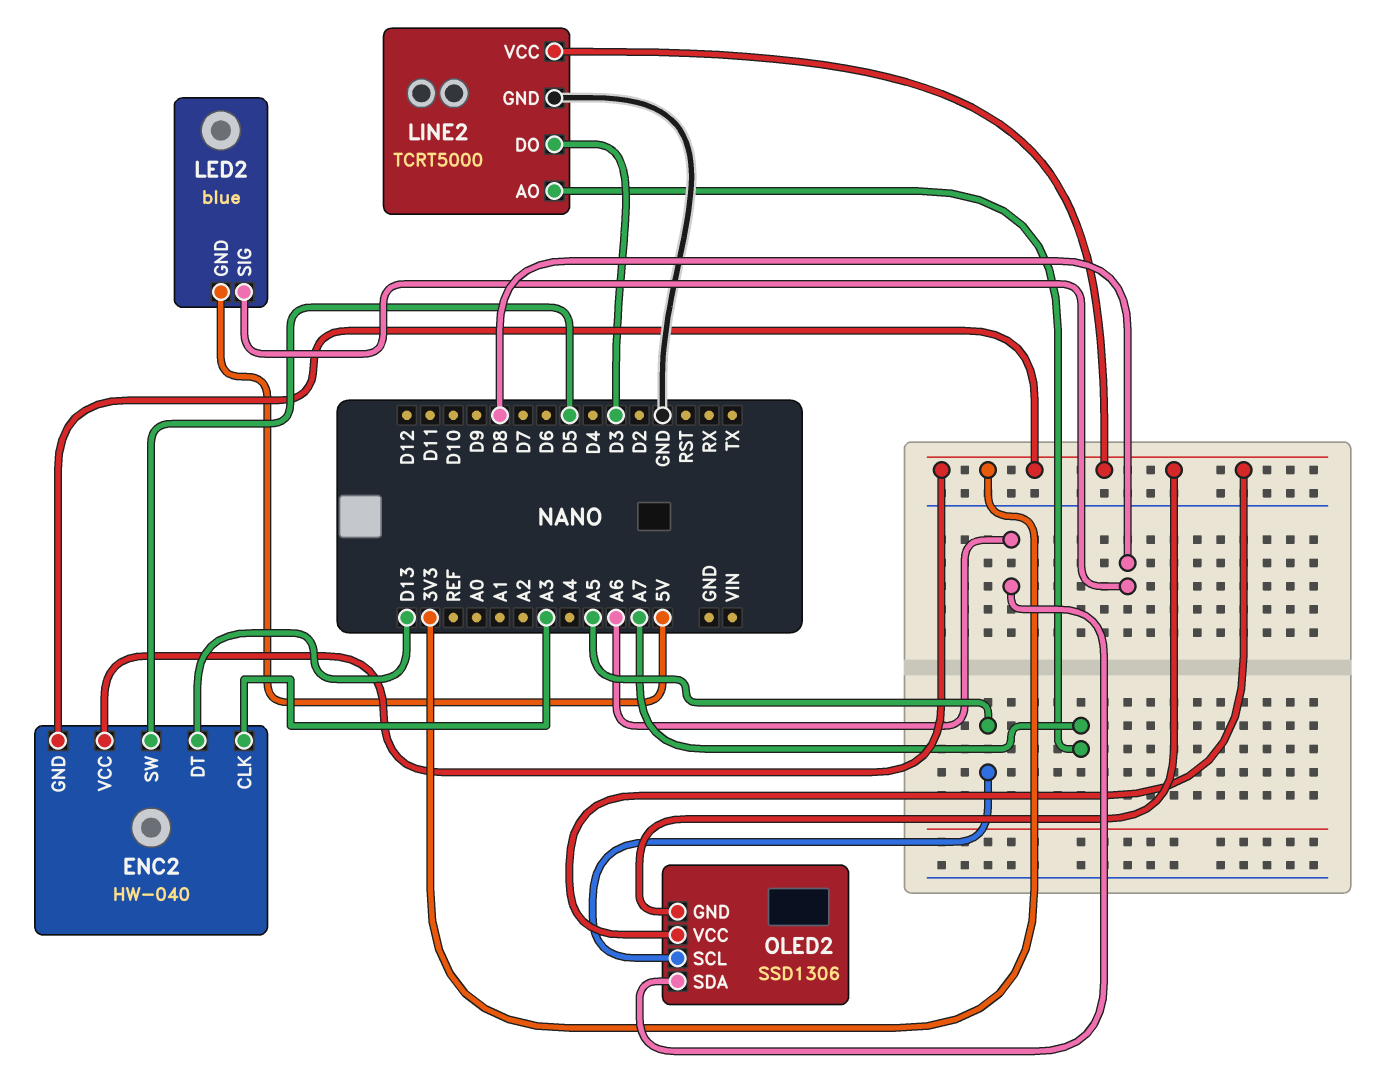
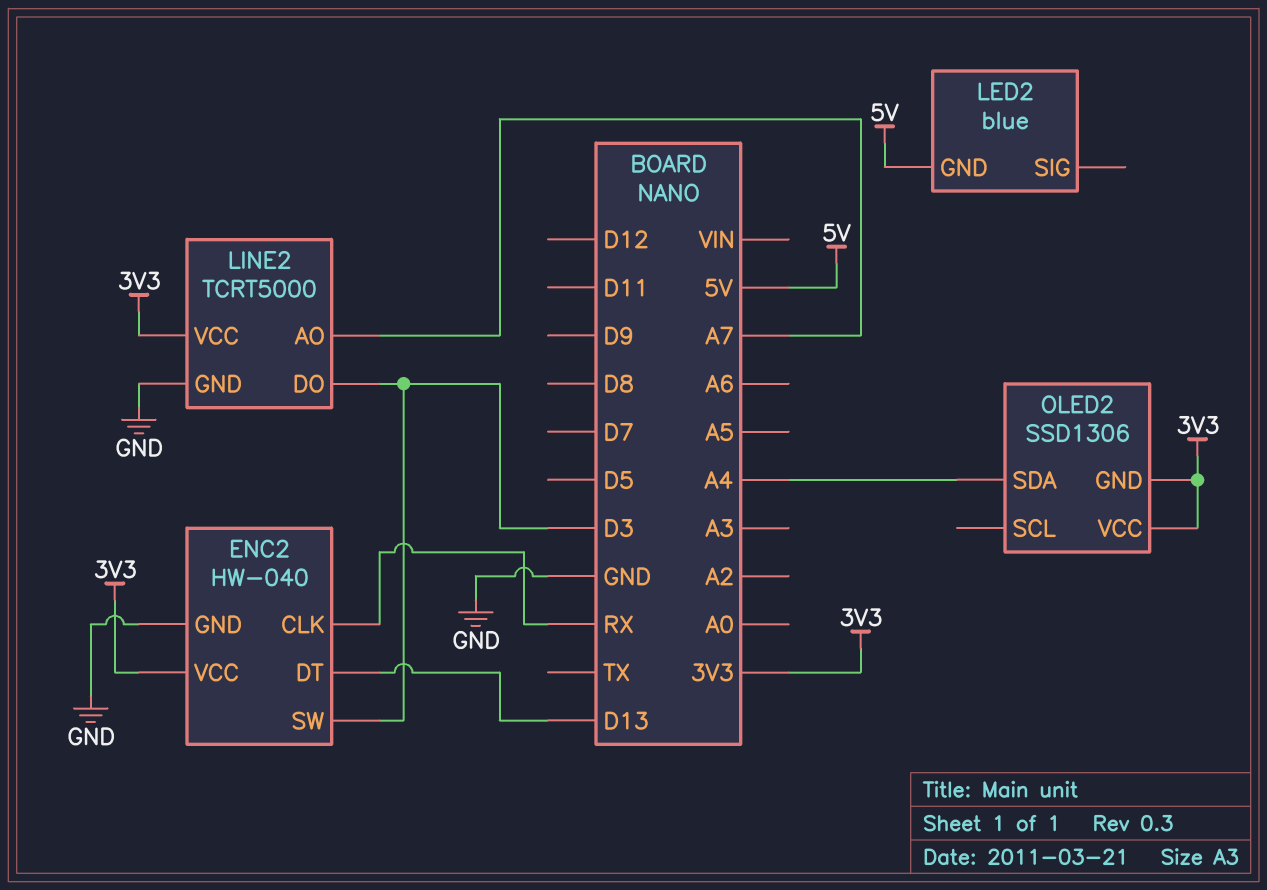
ENC2 pin CLK: A3 -> RX
ENC2 pin GND: 3V3 -> GND
ENC2 pin SW: D5 -> D3
LED2 pin SIG: D8 -> none
OLED2 pin SCL: A5 -> none
OLED2 pin SDA: A6 -> A4

